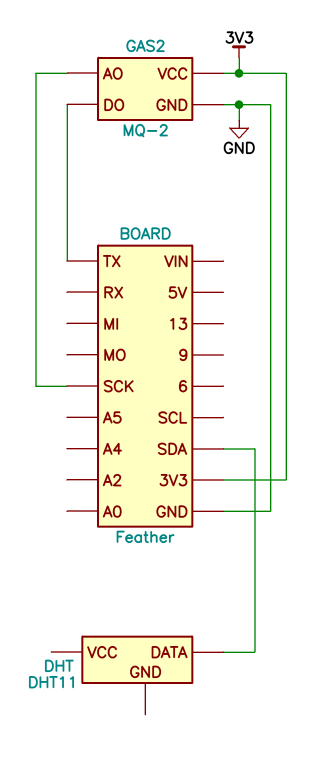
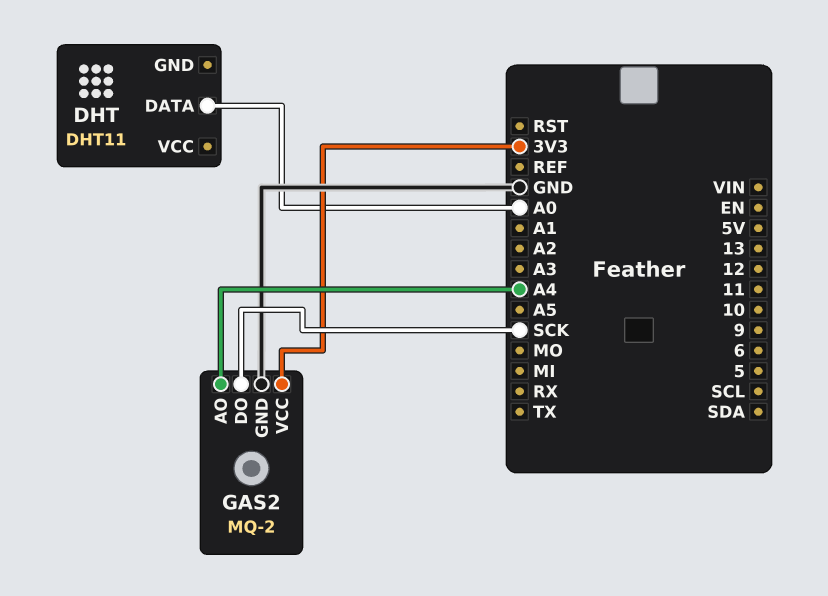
DHT pin DATA: SDA -> A0
GAS2 pin AO: SCK -> A4
GAS2 pin DO: TX -> SCK

